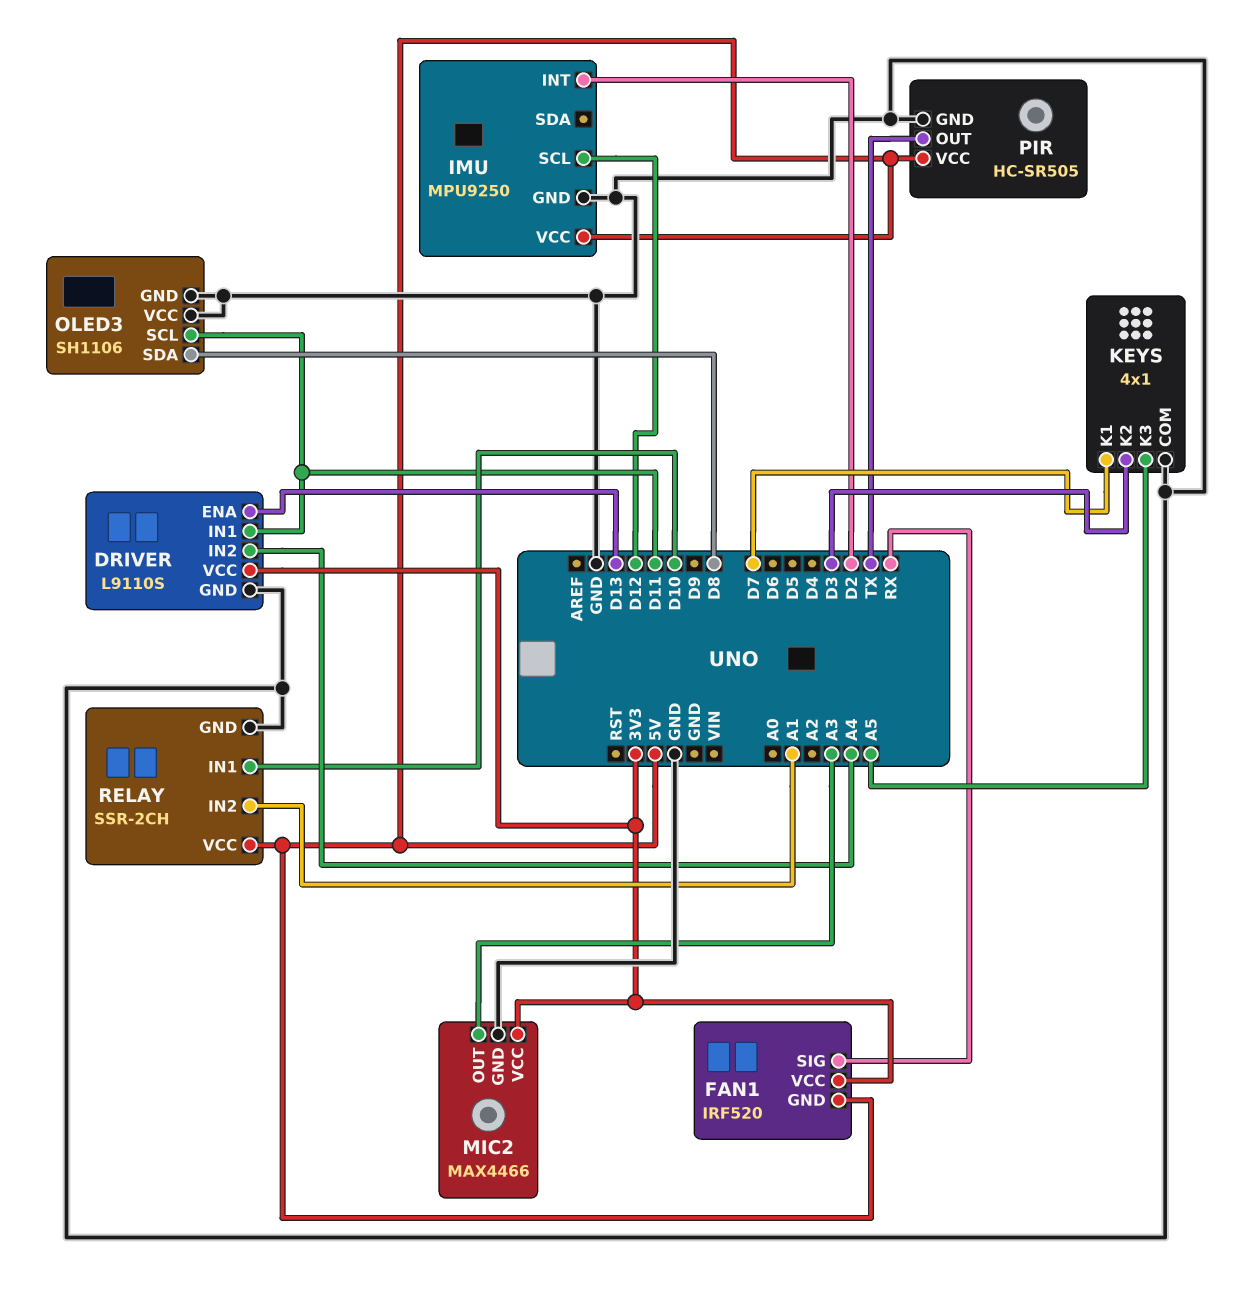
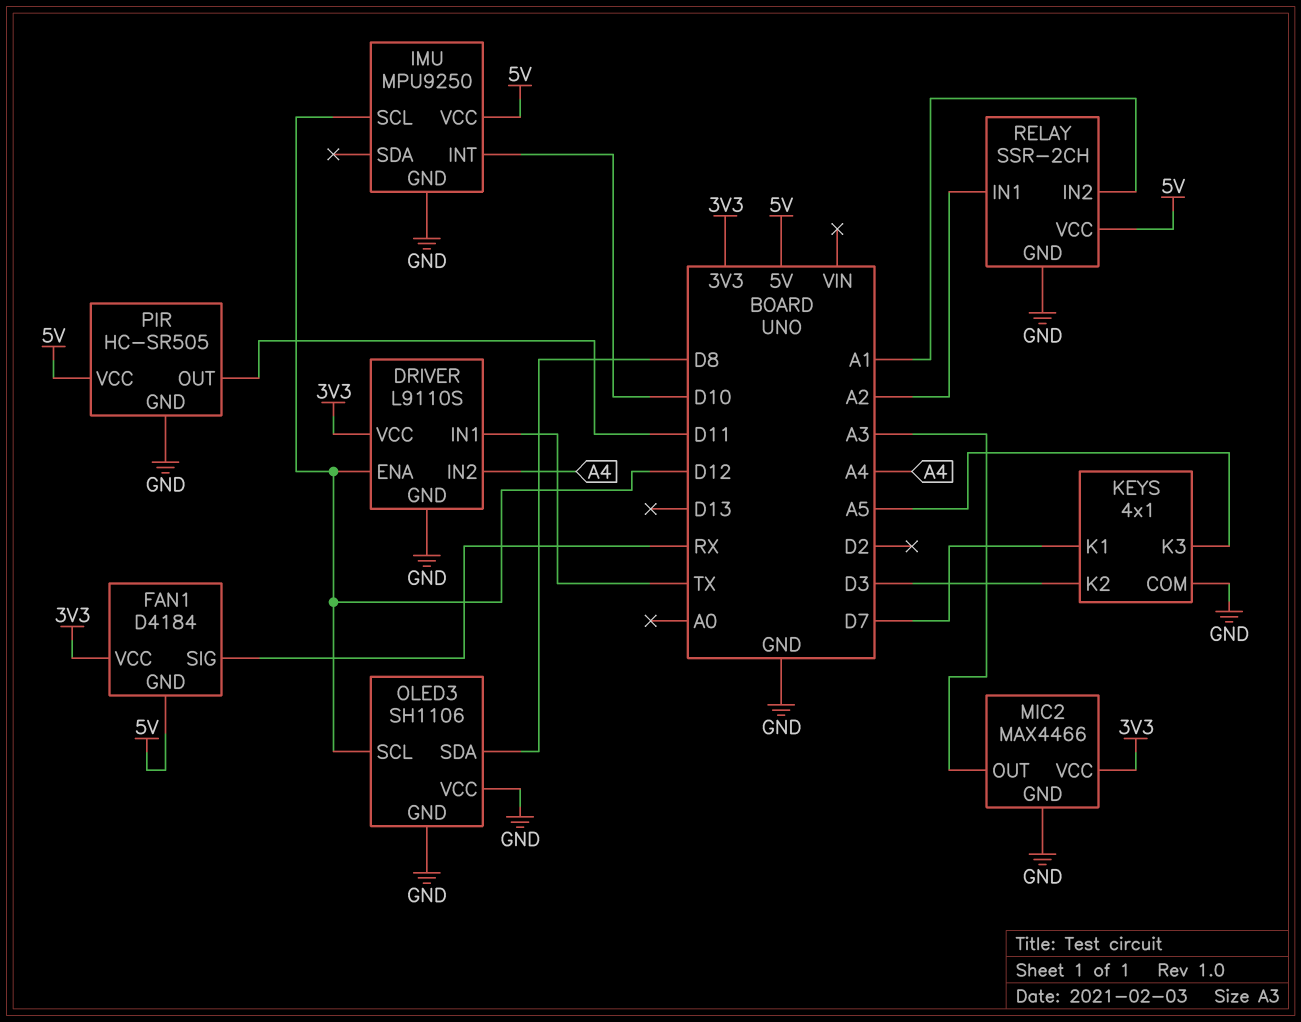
DRIVER pin ENA: D13 -> D12
DRIVER pin IN1: D11 -> TX
FAN1: IRF520 -> D4184
IMU pin INT: D2 -> D10
OLED3 pin SCL: D11 -> D12
PIR pin OUT: TX -> D11
RELAY pin IN1: D10 -> A2

